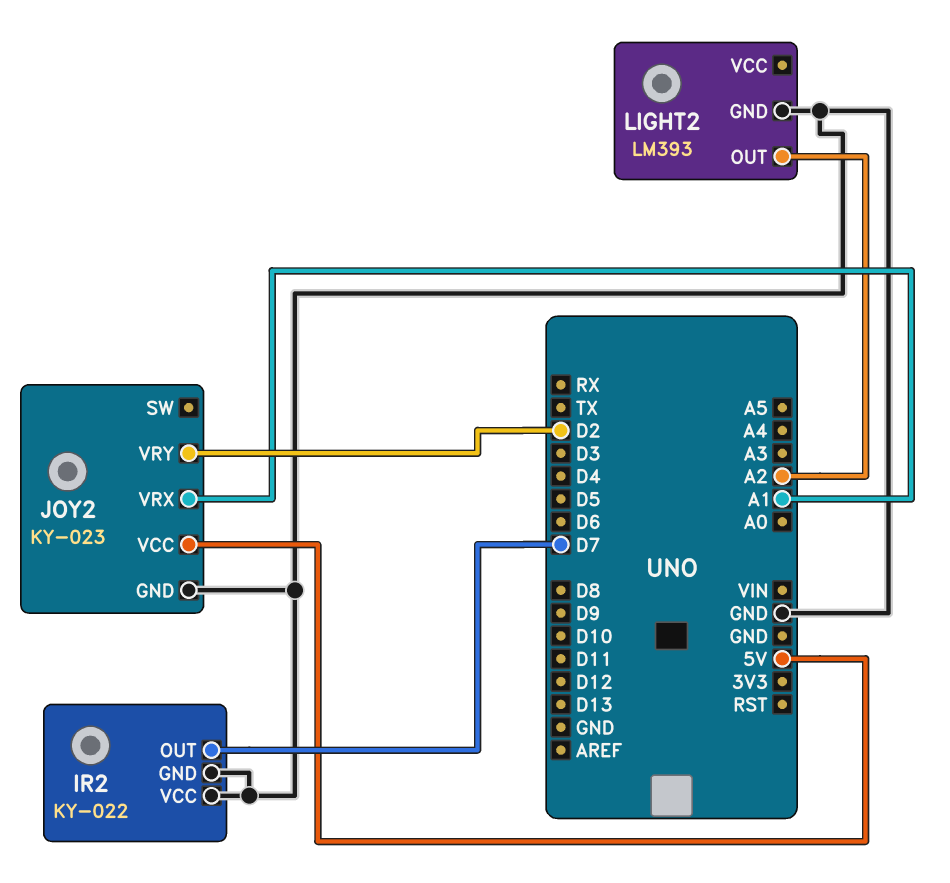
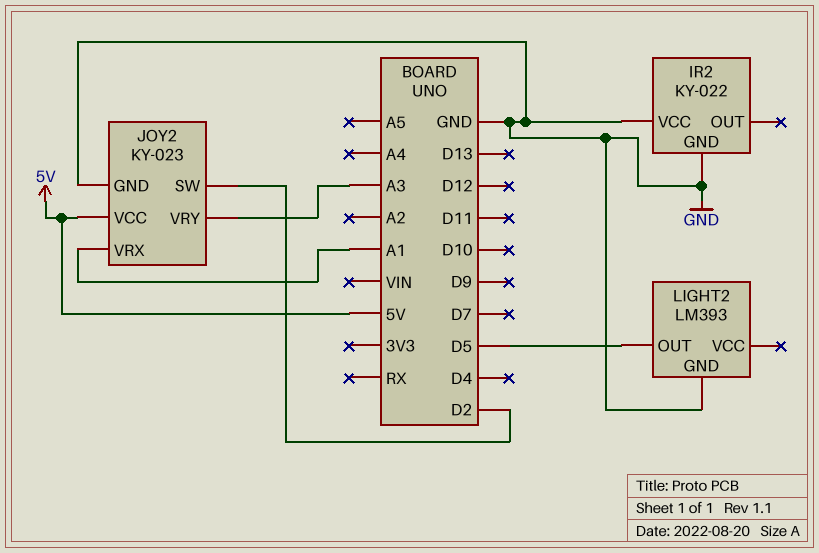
IR2 pin OUT: D7 -> none
JOY2 pin SW: none -> D2
JOY2 pin VRY: D2 -> A3
LIGHT2 pin OUT: A2 -> D5

